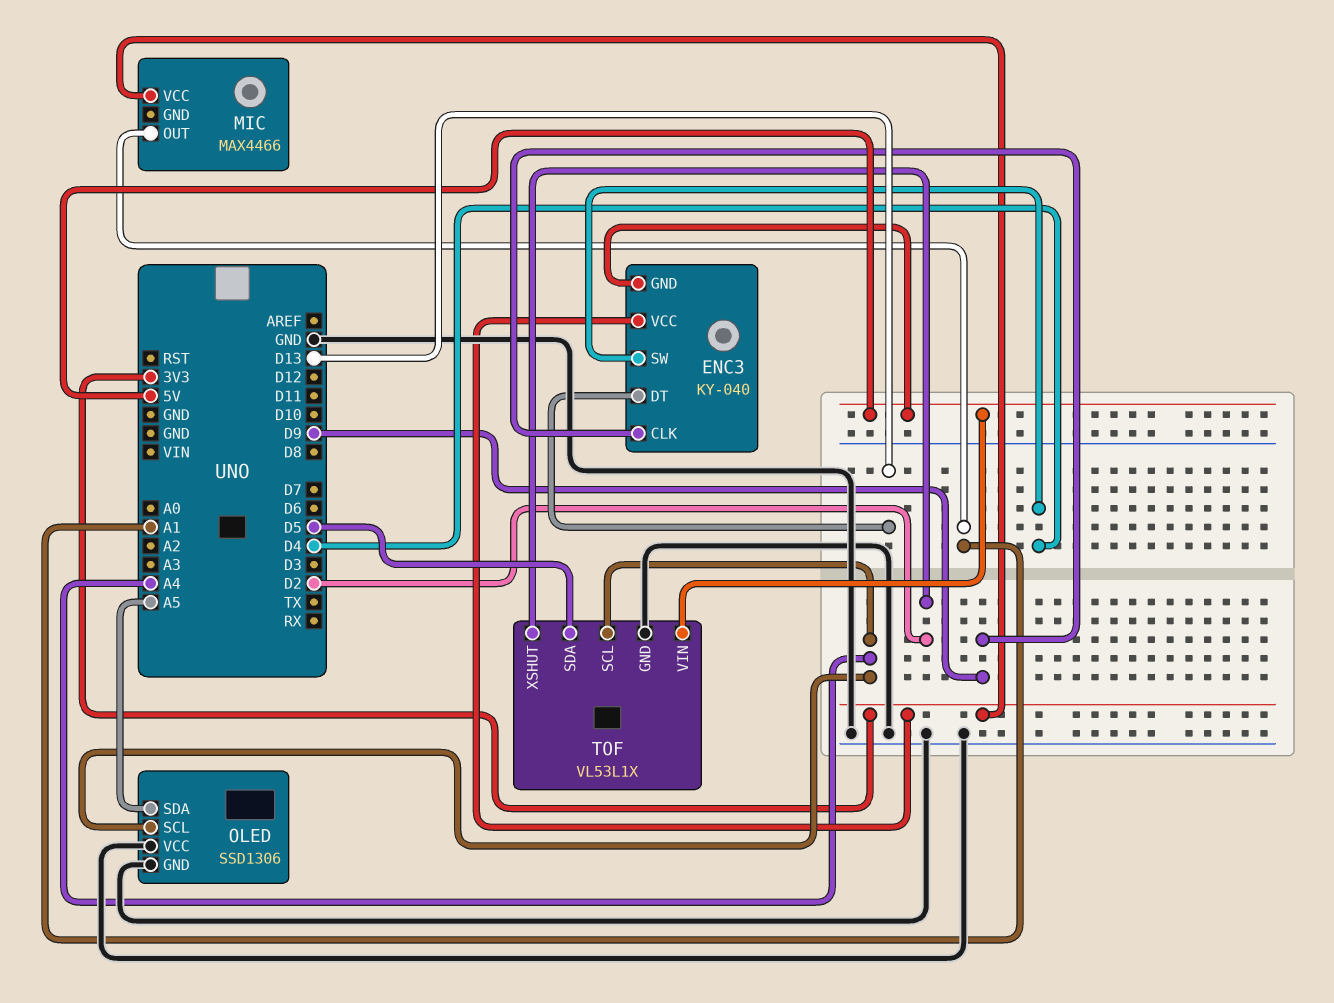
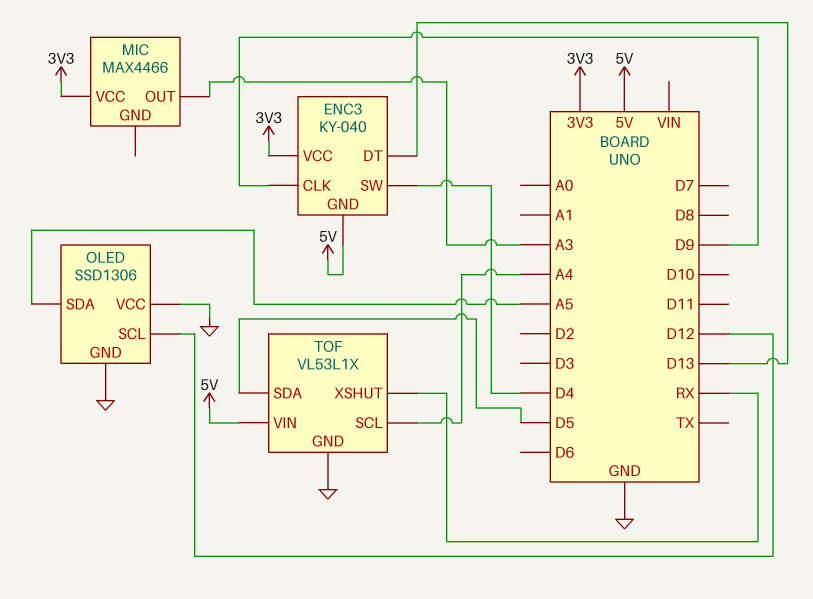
MIC pin OUT: A1 -> A3
OLED pin SCL: A4 -> D12
TOF pin XSHUT: D2 -> RX

